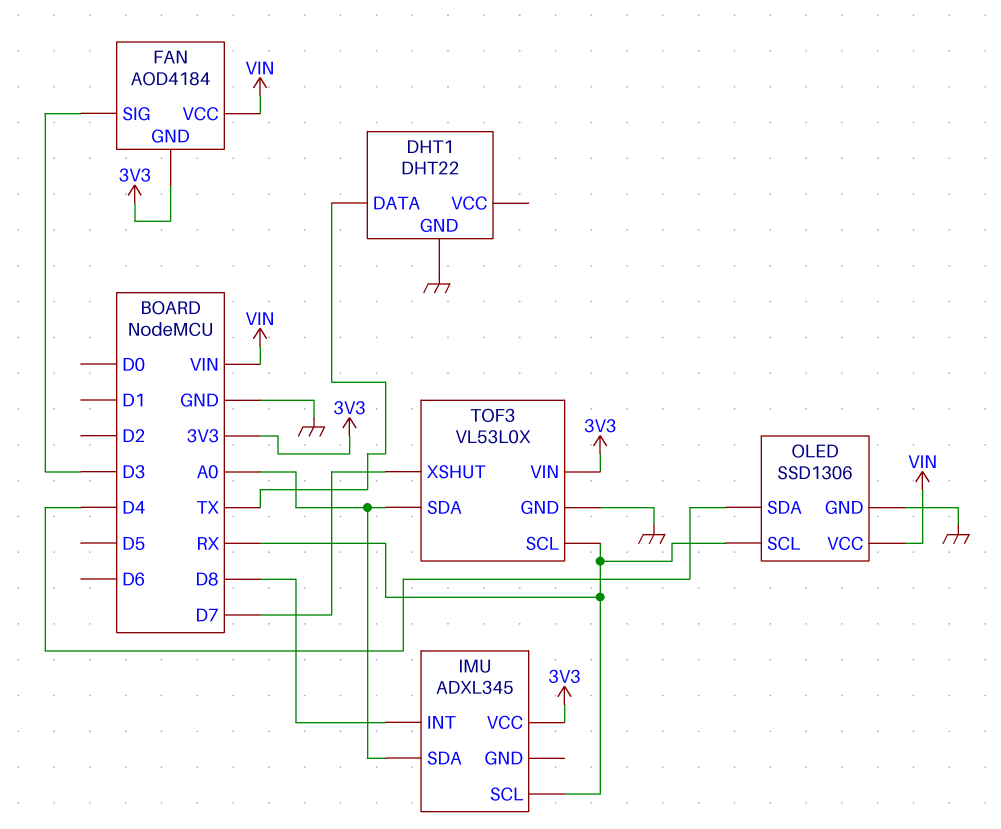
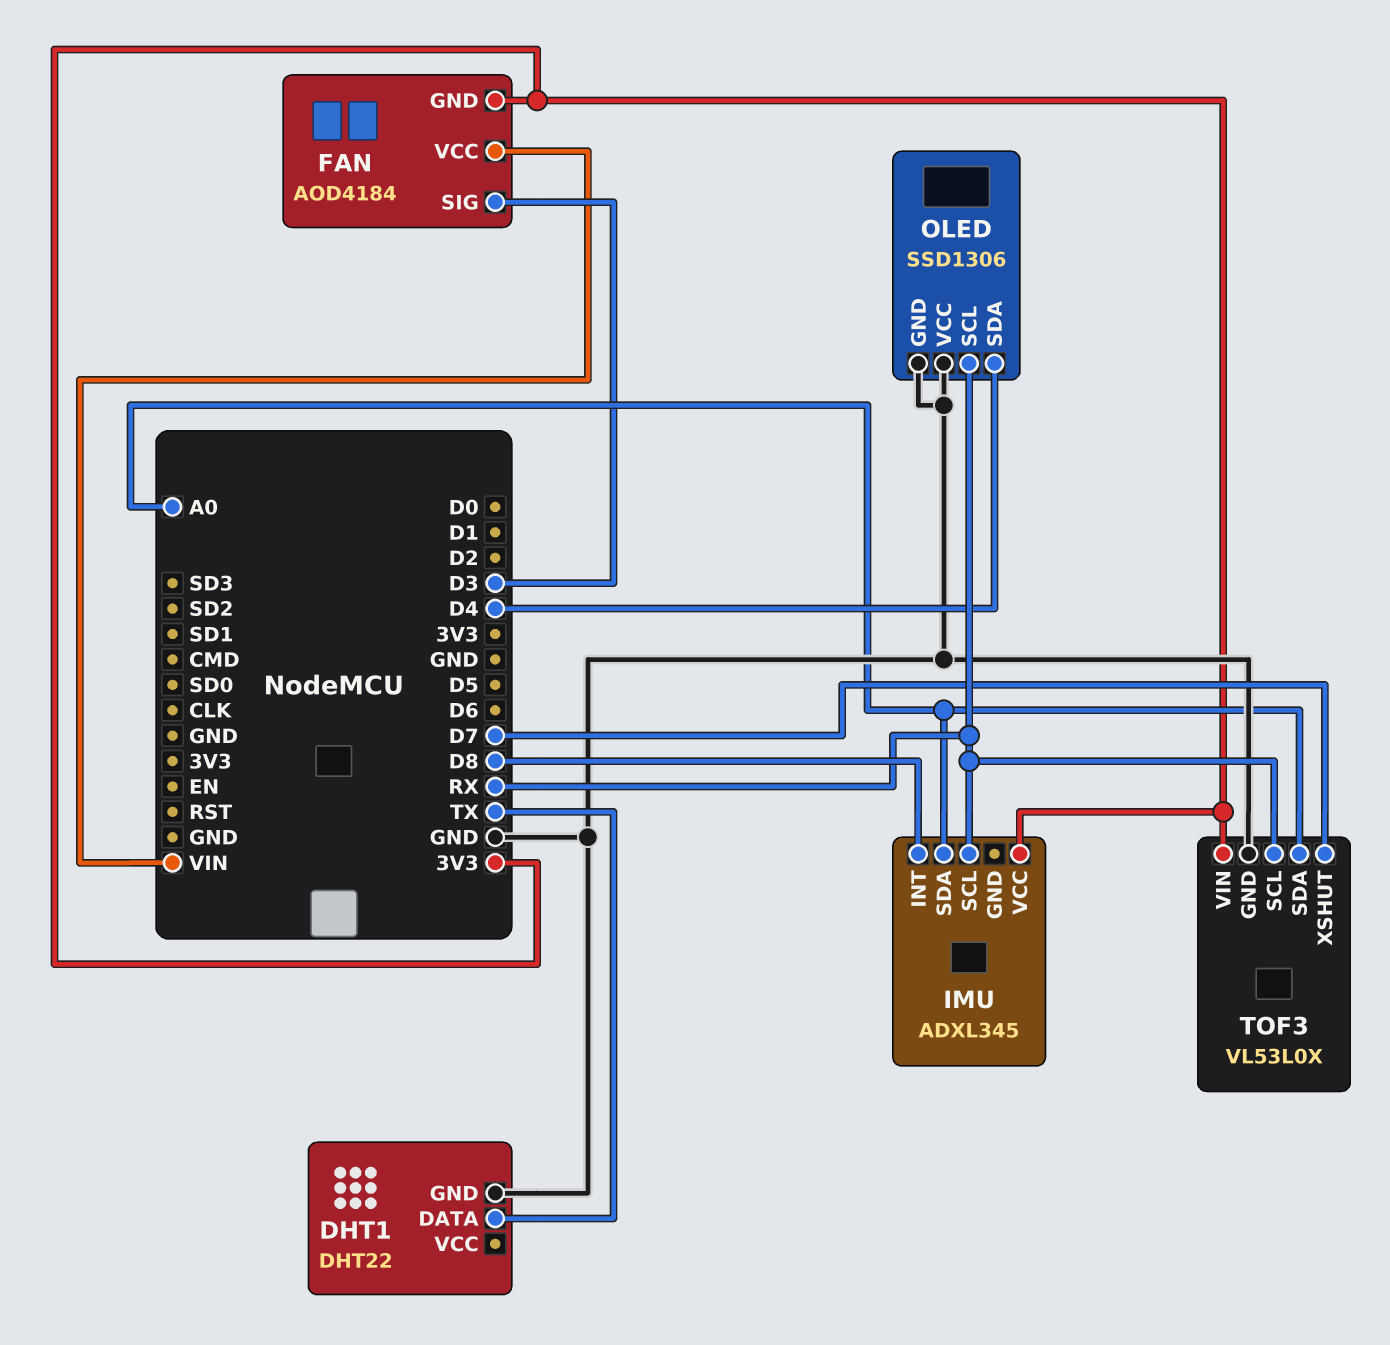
OLED pin VCC: VIN -> GND

